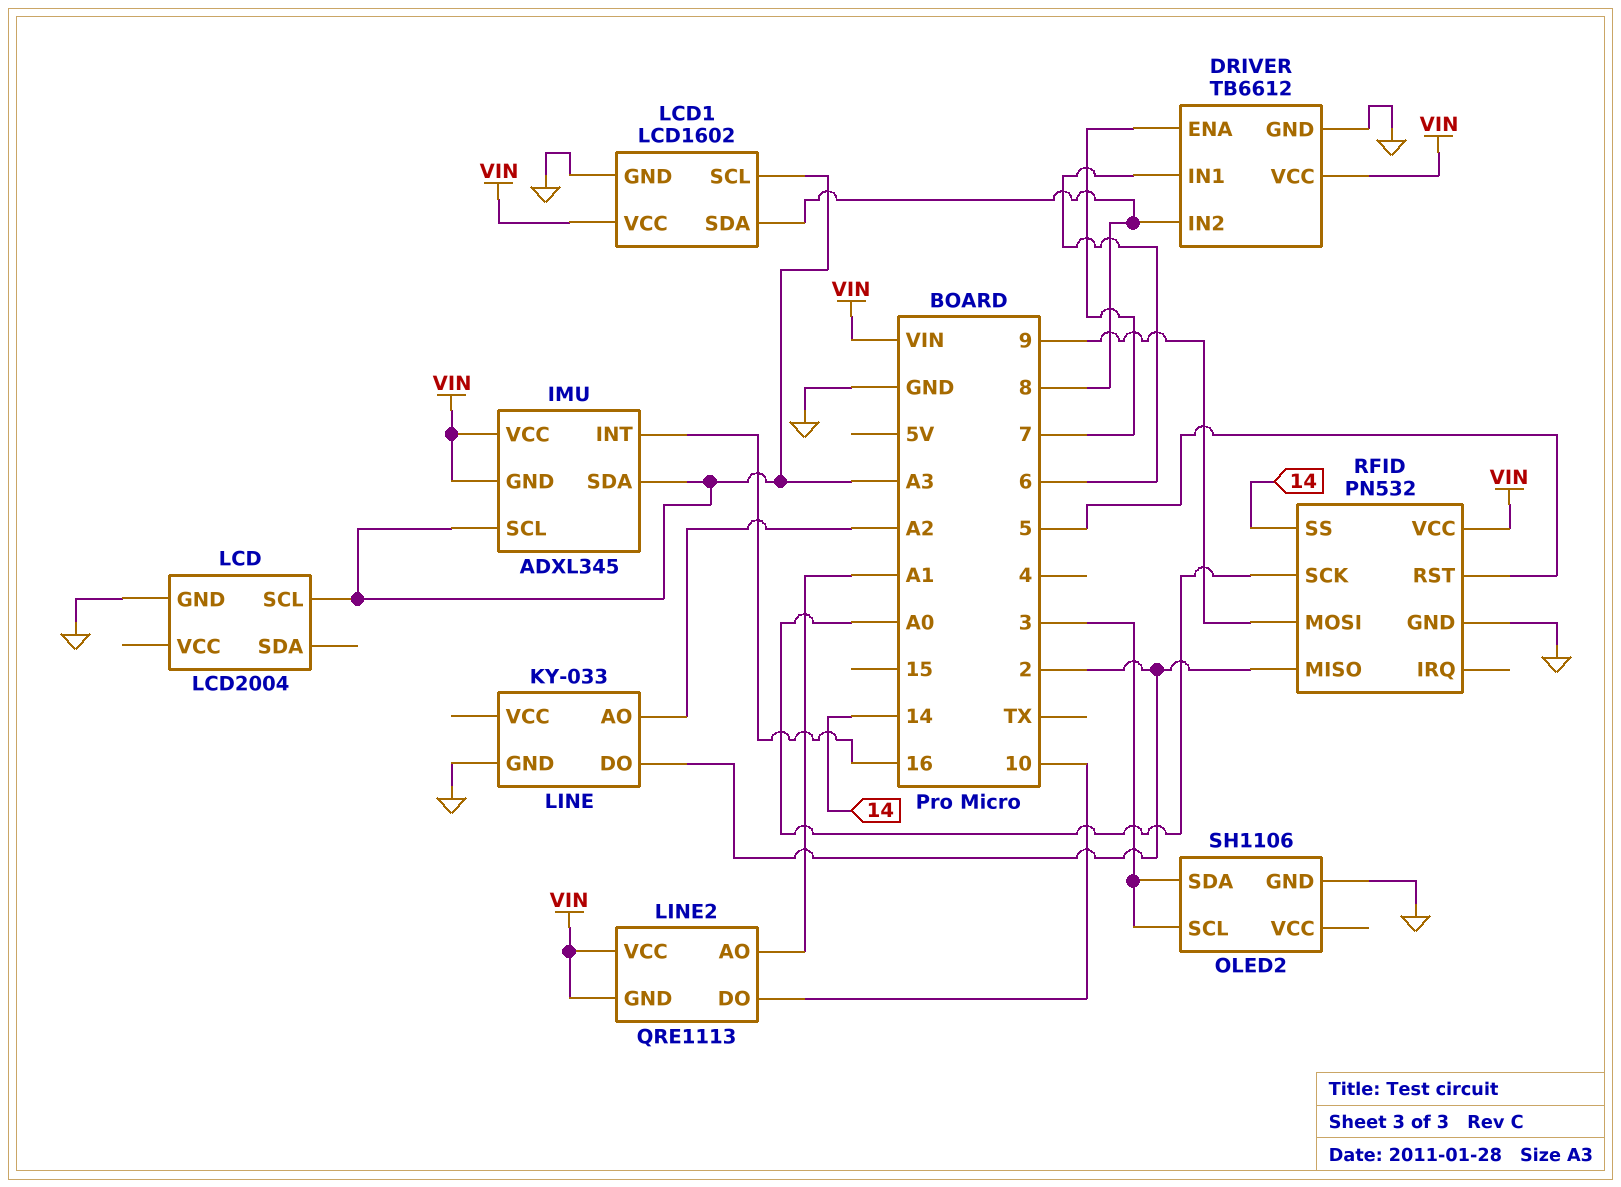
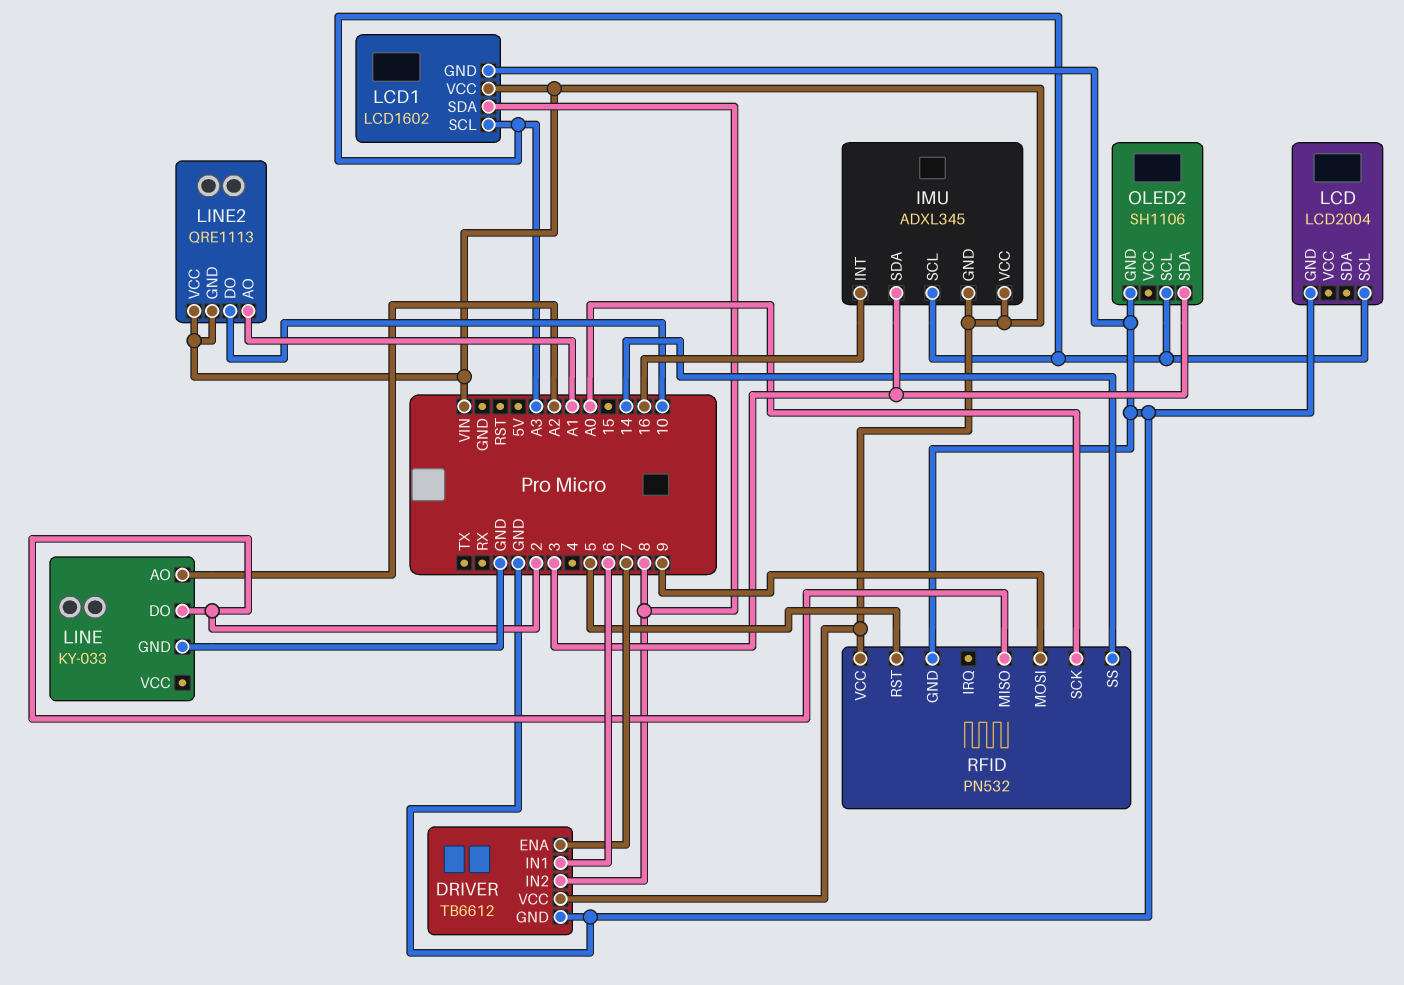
IMU pin SDA: A3 -> 3
OLED2 pin SCL: 3 -> A3

